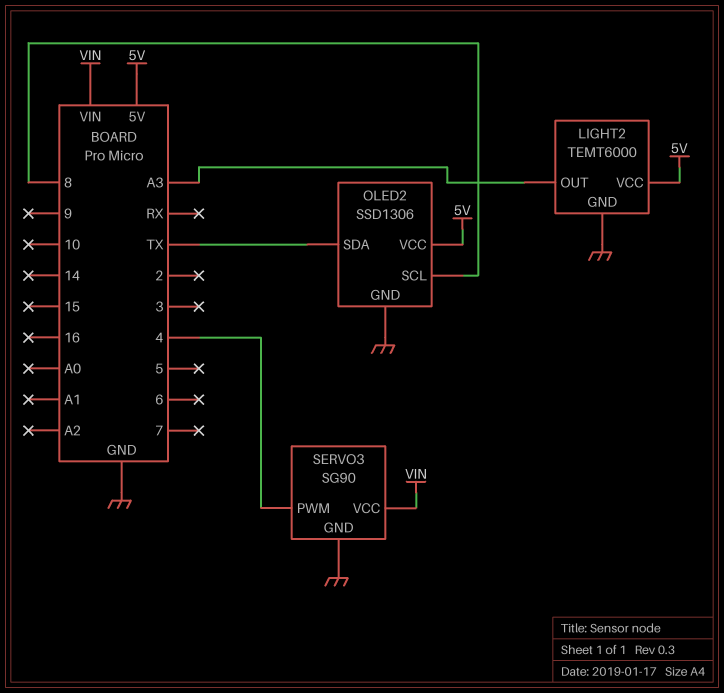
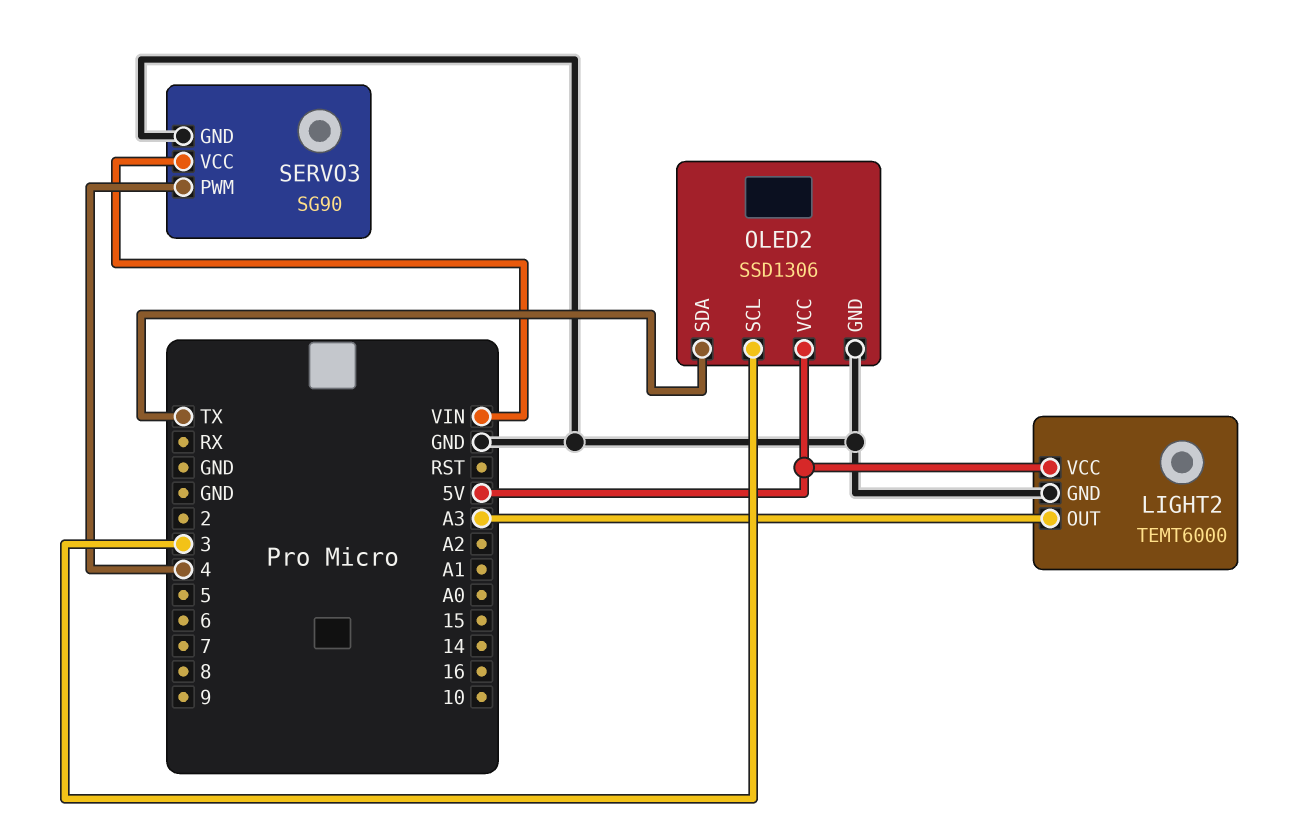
OLED2 pin SCL: 8 -> 3

